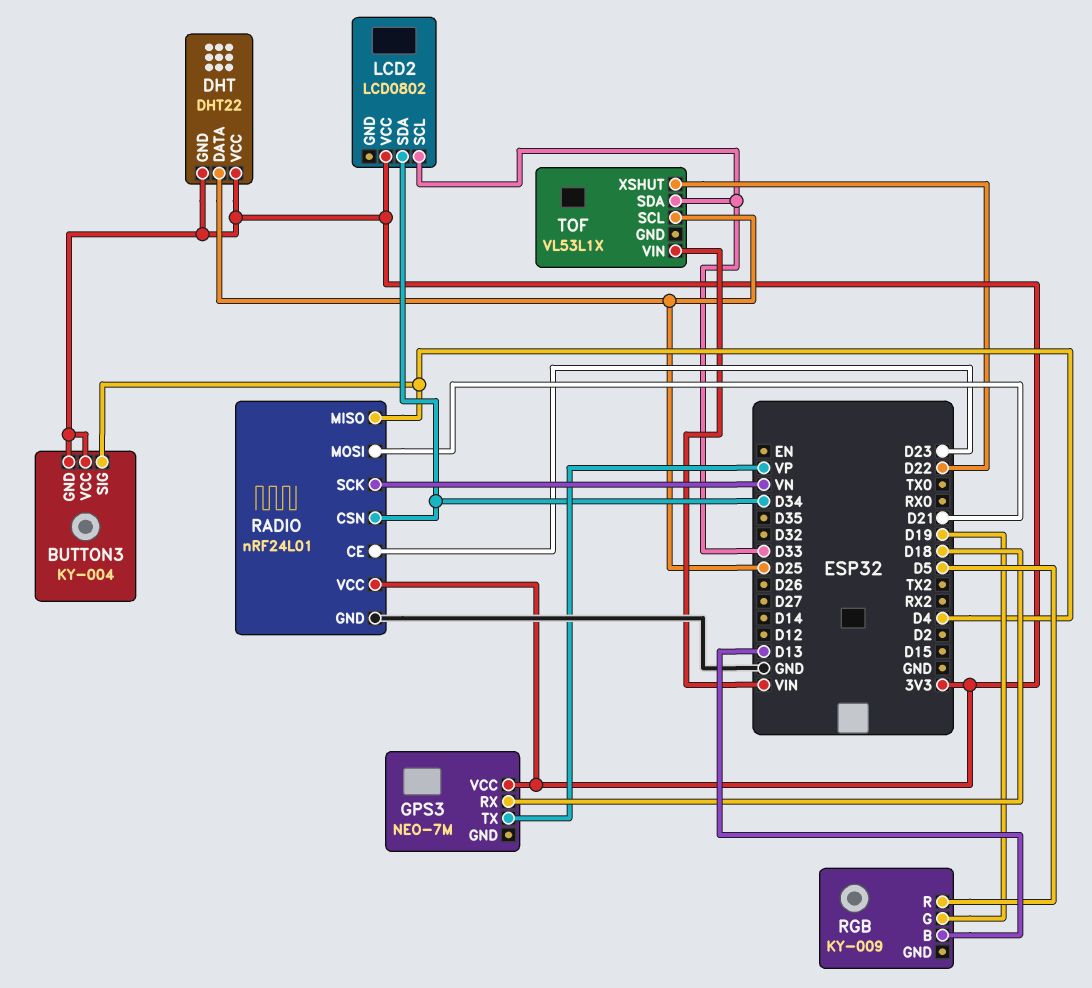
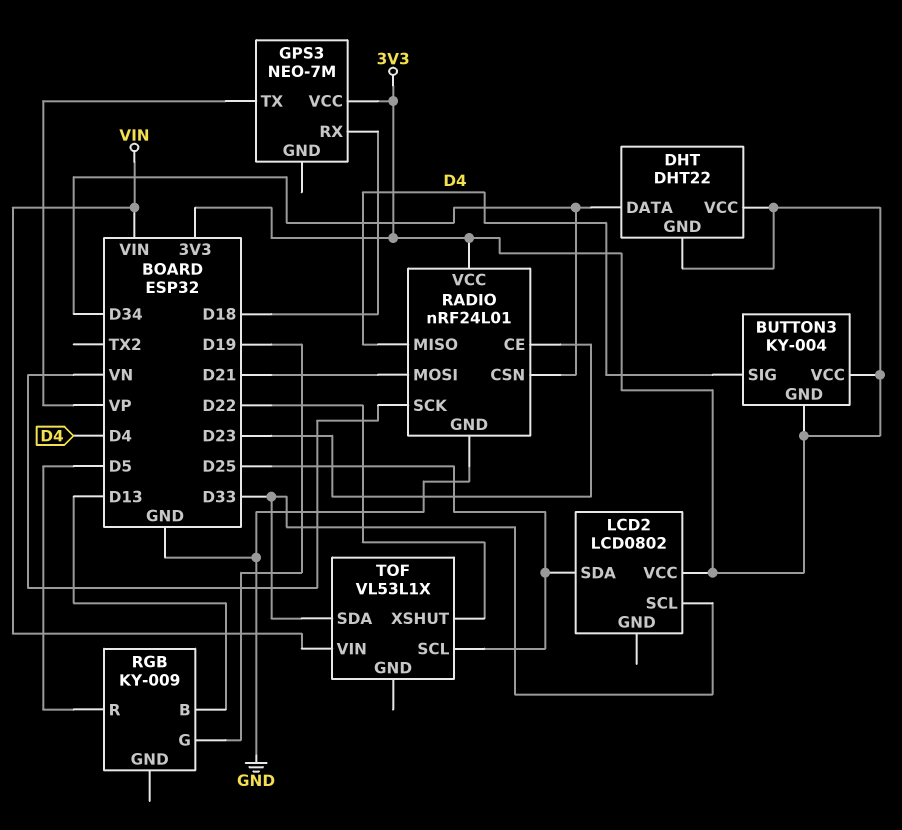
DHT pin DATA: D25 -> D34
LCD2 pin SDA: D34 -> D25

